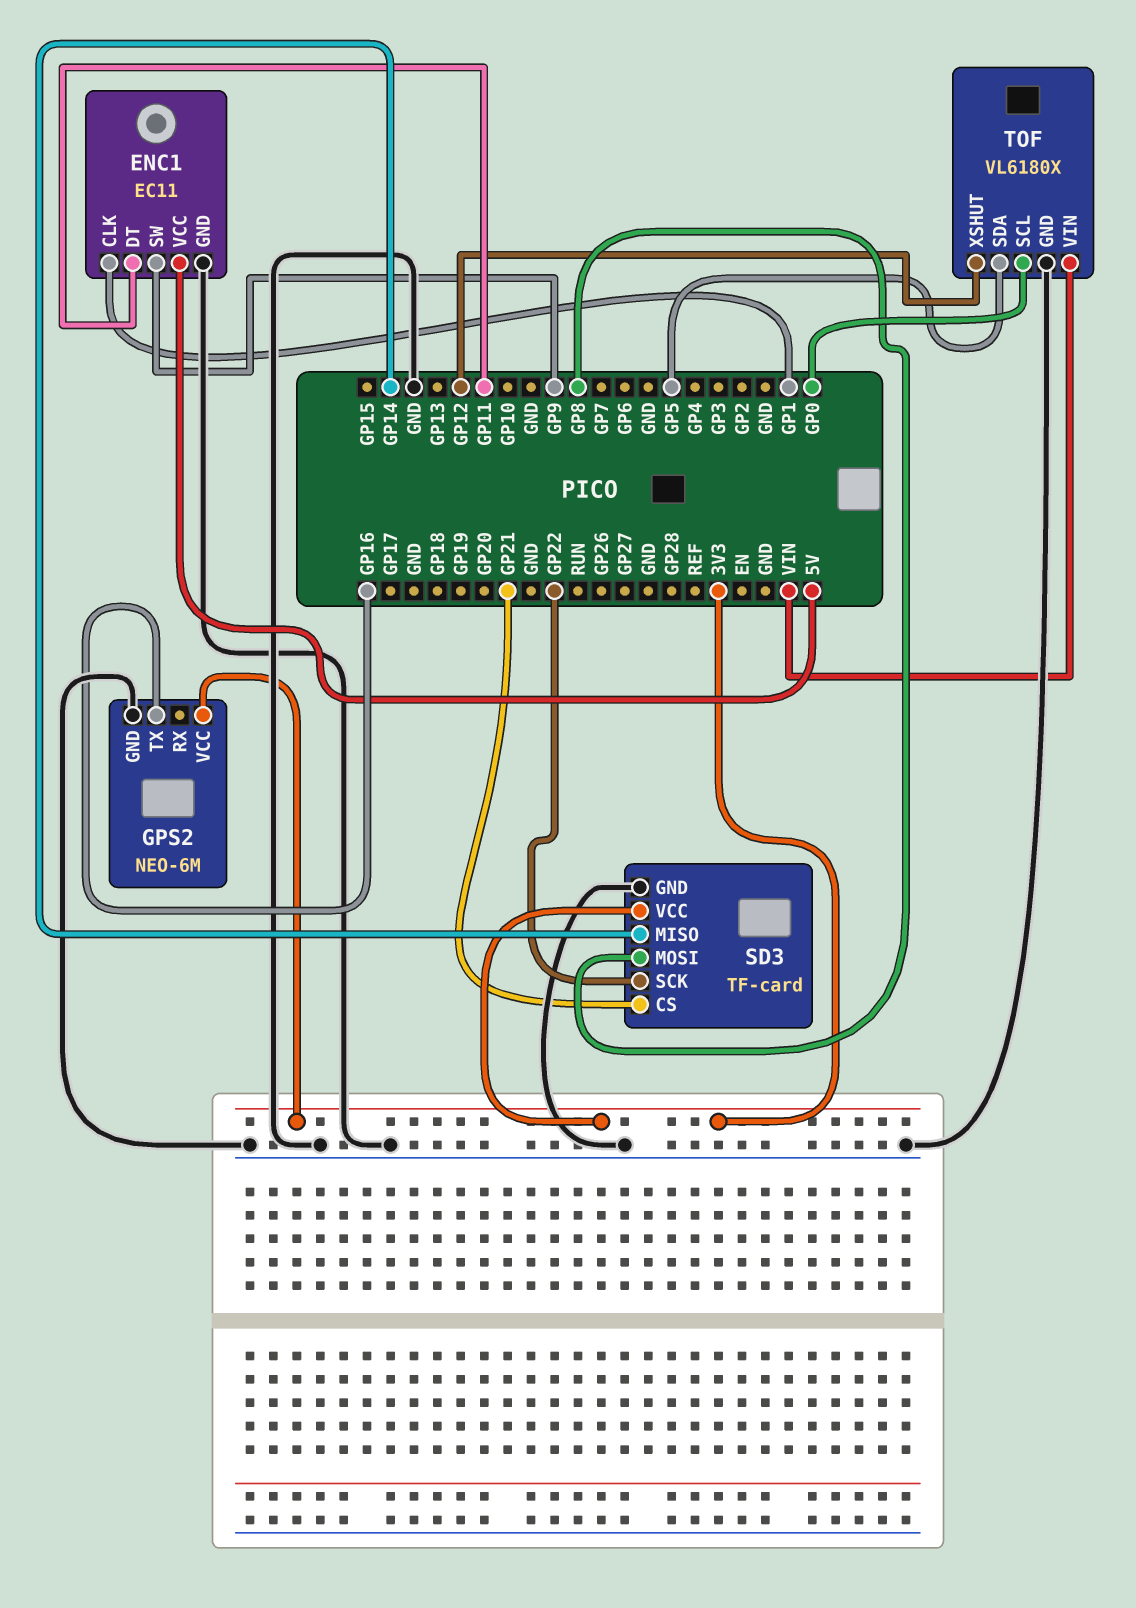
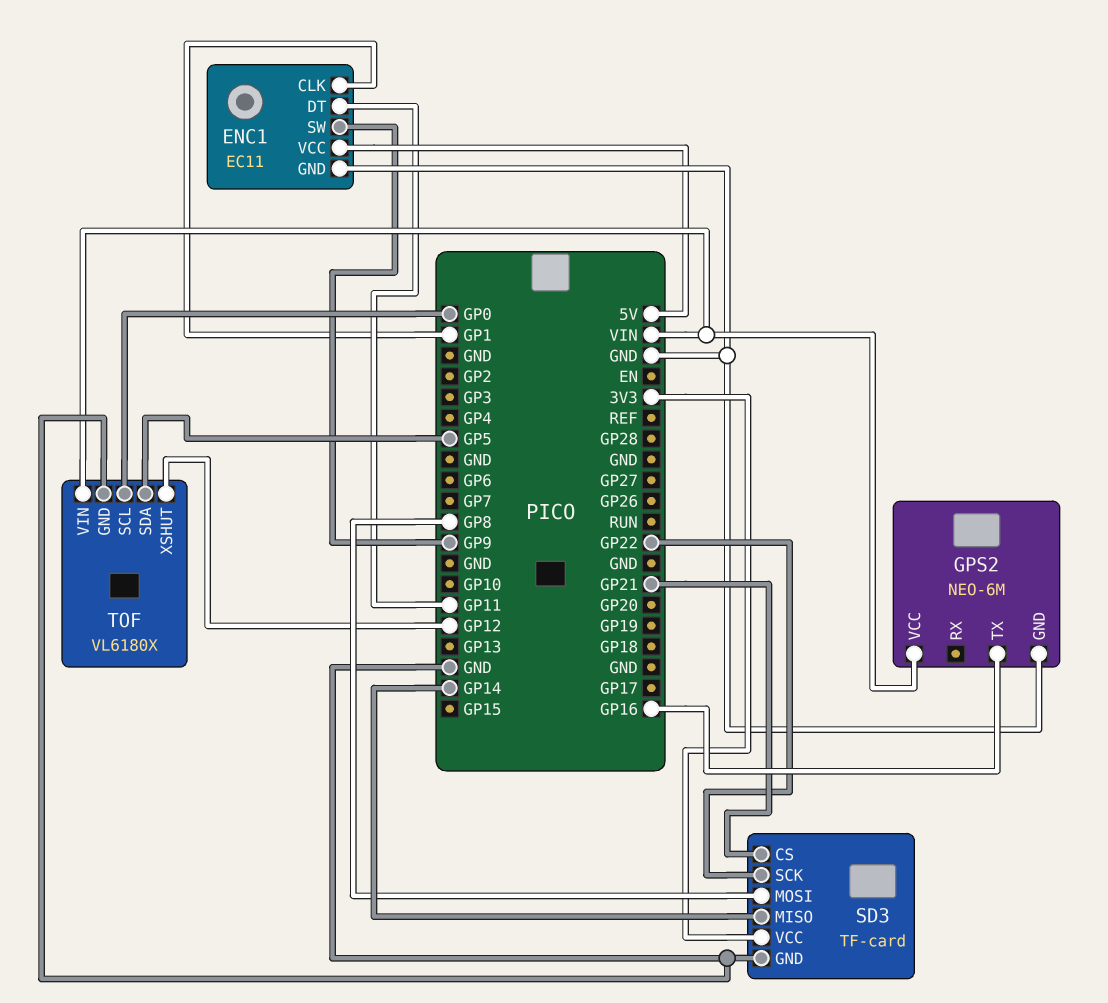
GPS2 pin VCC: 3V3 -> VIN

